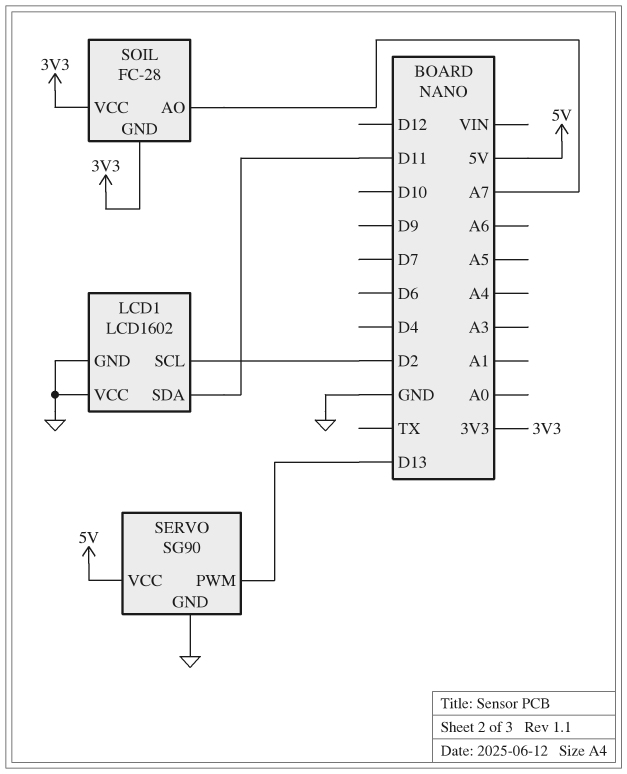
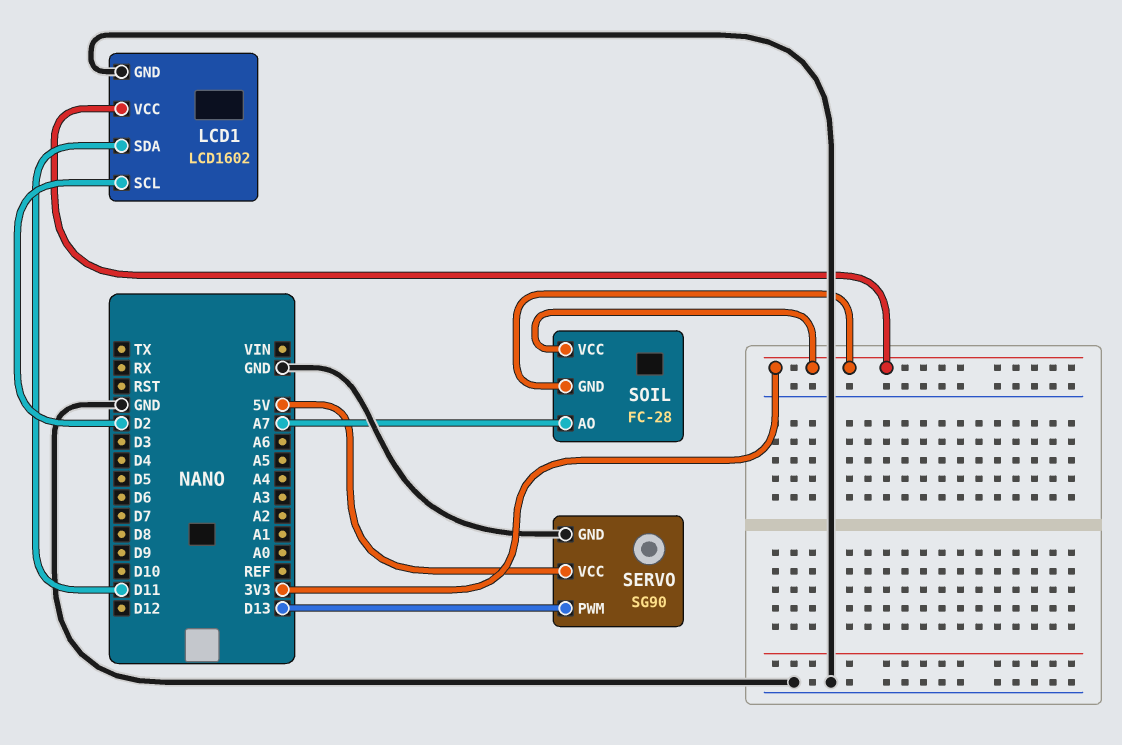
LCD1 pin VCC: GND -> 3V3

